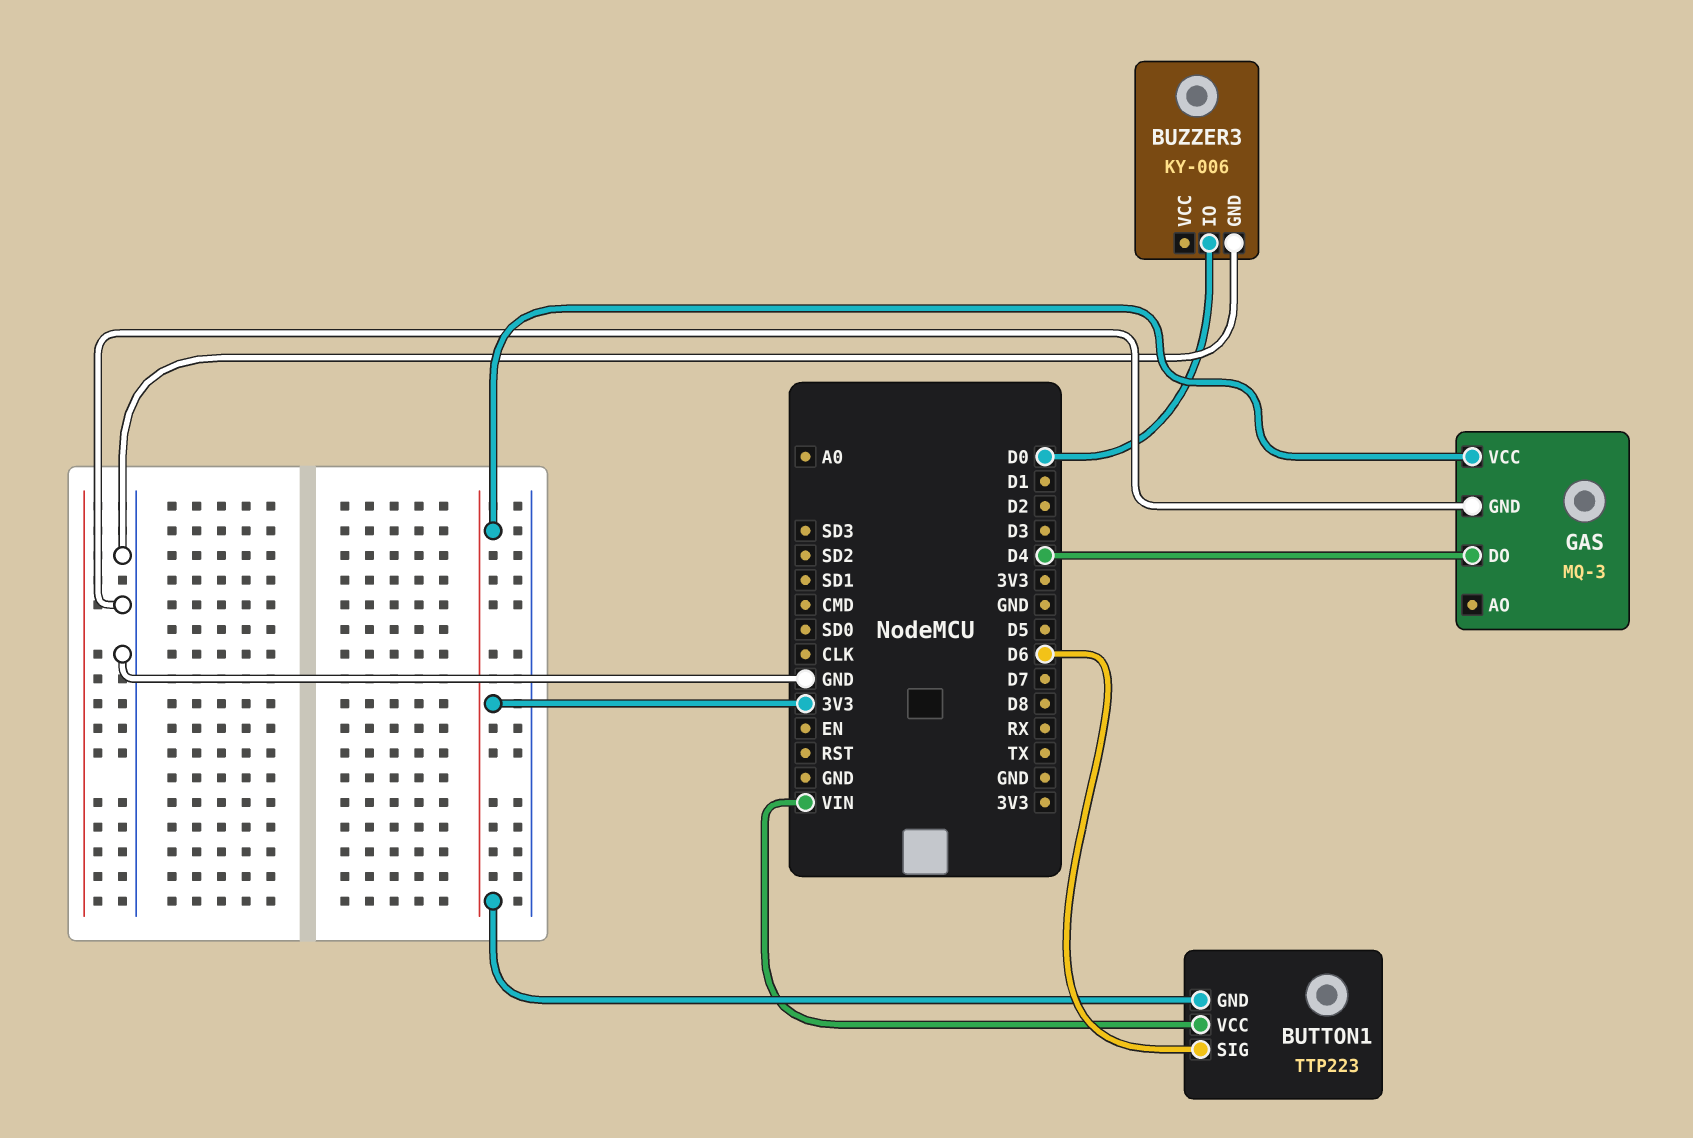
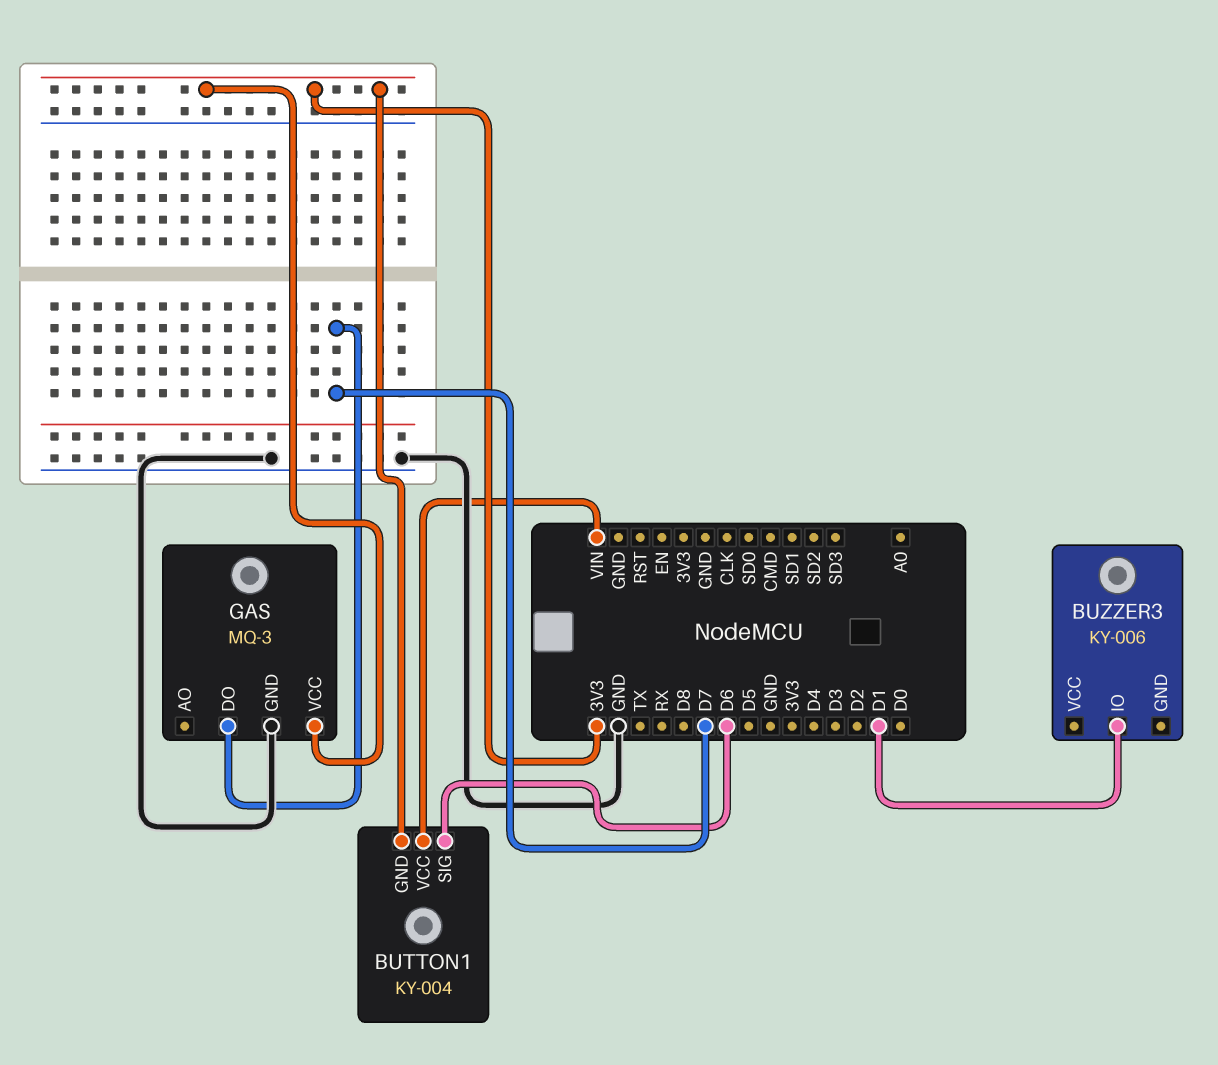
BUTTON1: TTP223 -> KY-004
BUZZER3 pin GND: GND -> none
BUZZER3 pin IO: D0 -> D1
GAS pin DO: D4 -> D7

